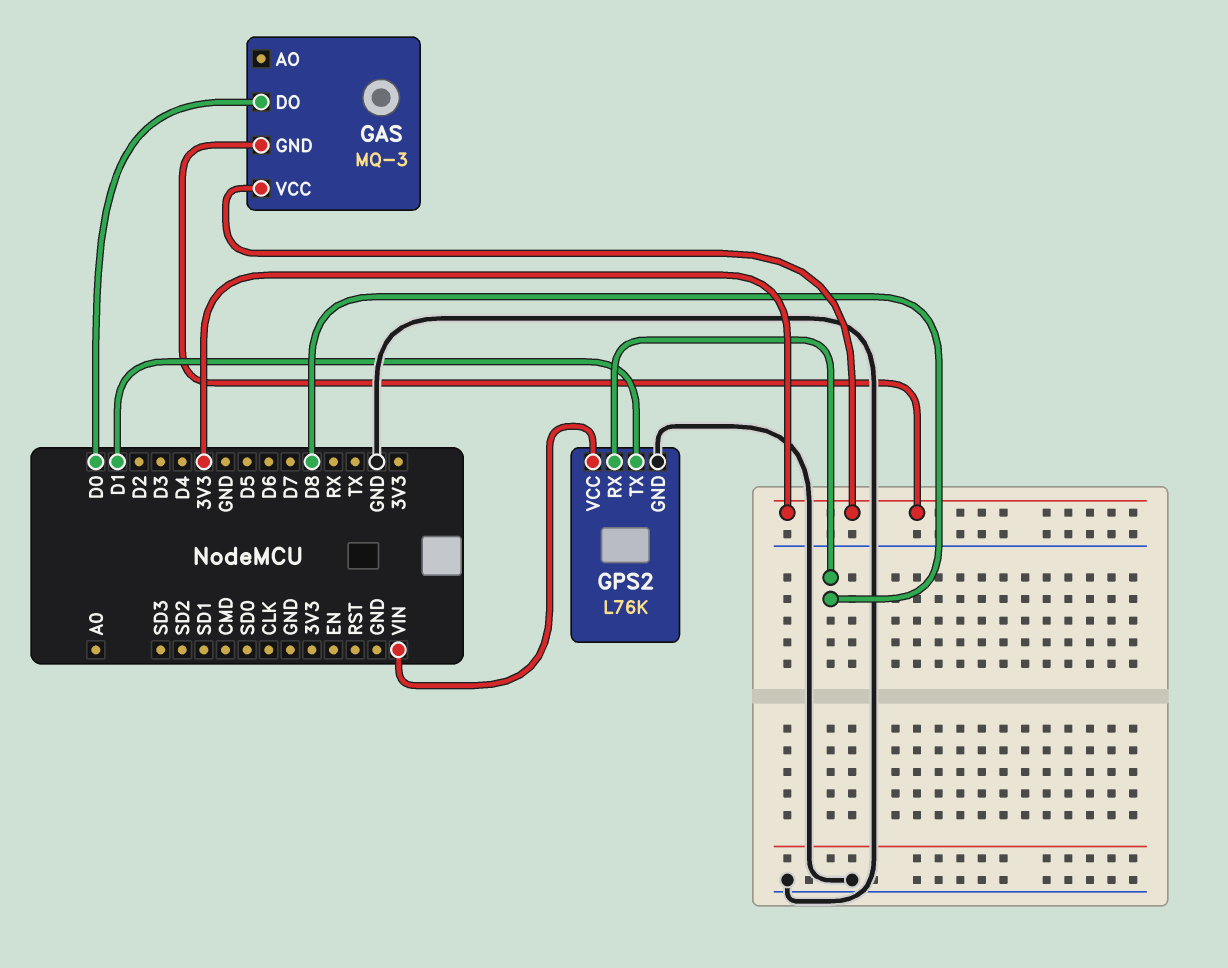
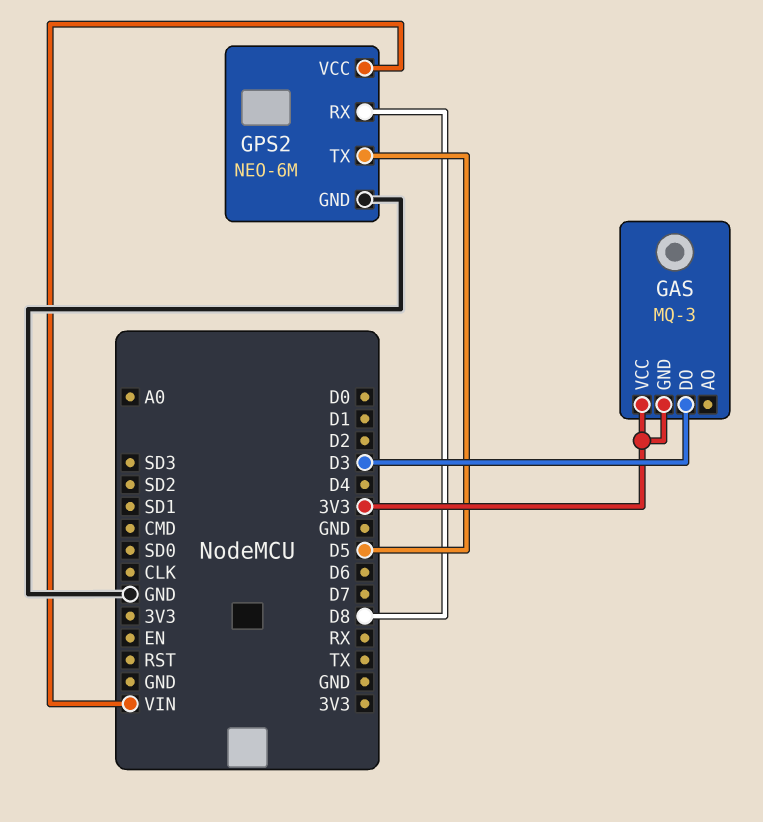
GAS pin DO: D0 -> D3
GPS2: L76K -> NEO-6M
GPS2 pin TX: D1 -> D5

